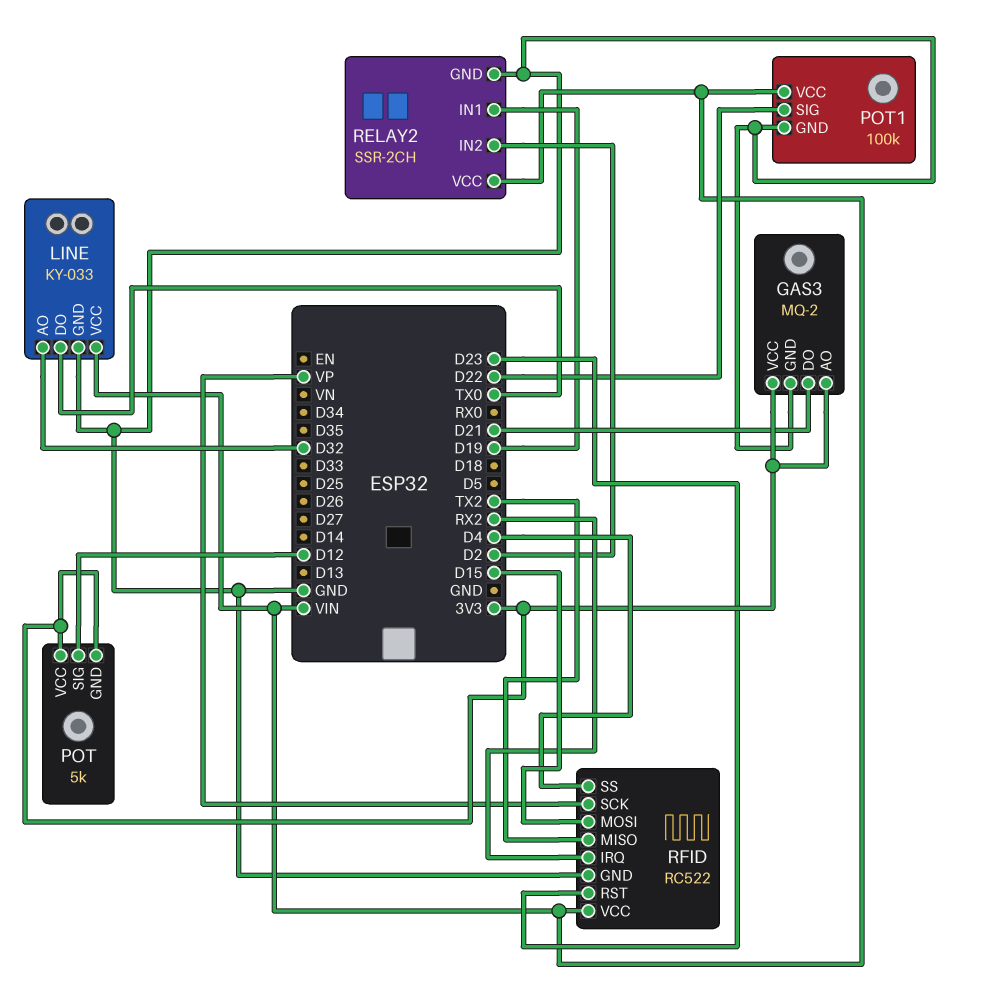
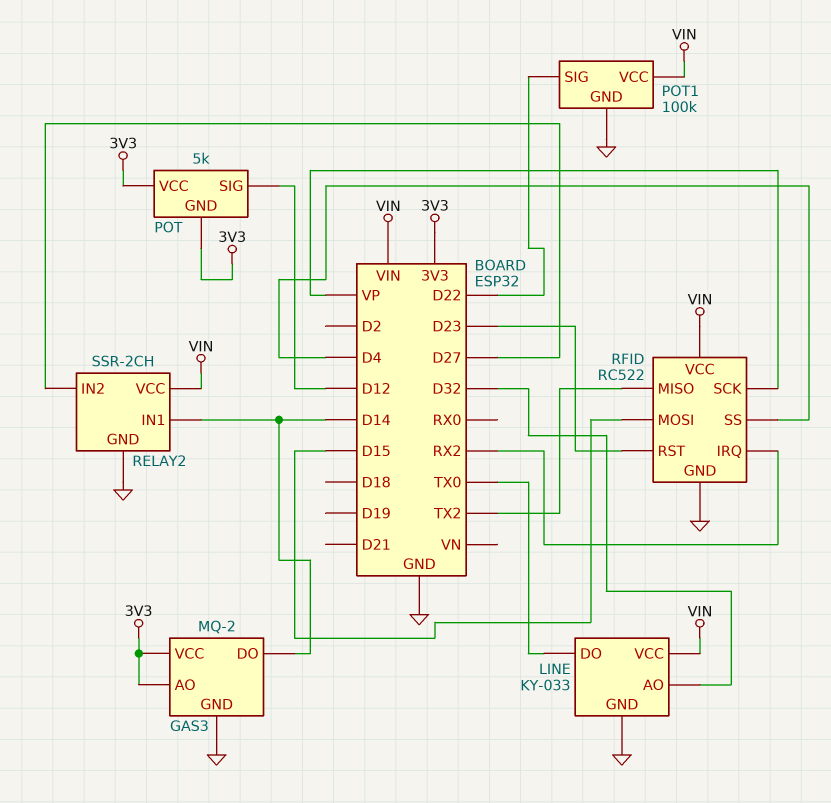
GAS3 pin DO: D21 -> D14
RELAY2 pin IN1: D19 -> D14
RELAY2 pin IN2: D2 -> D27

